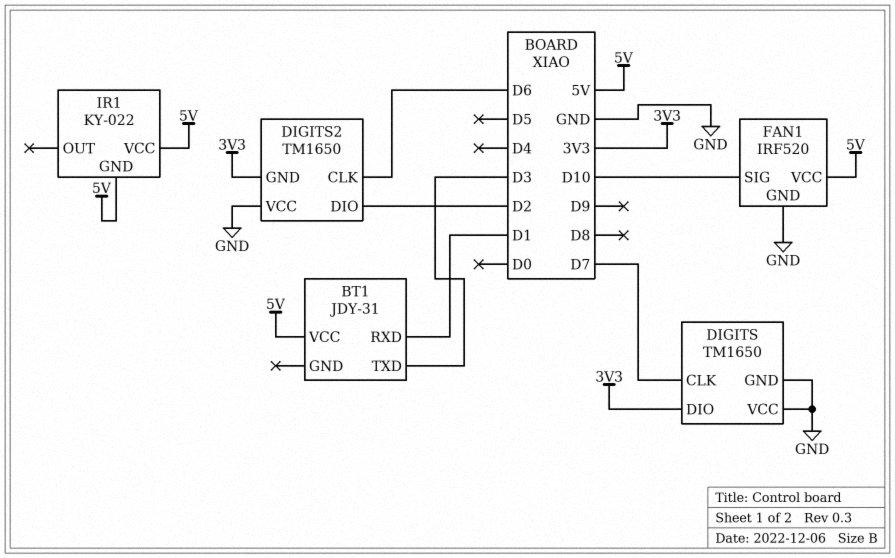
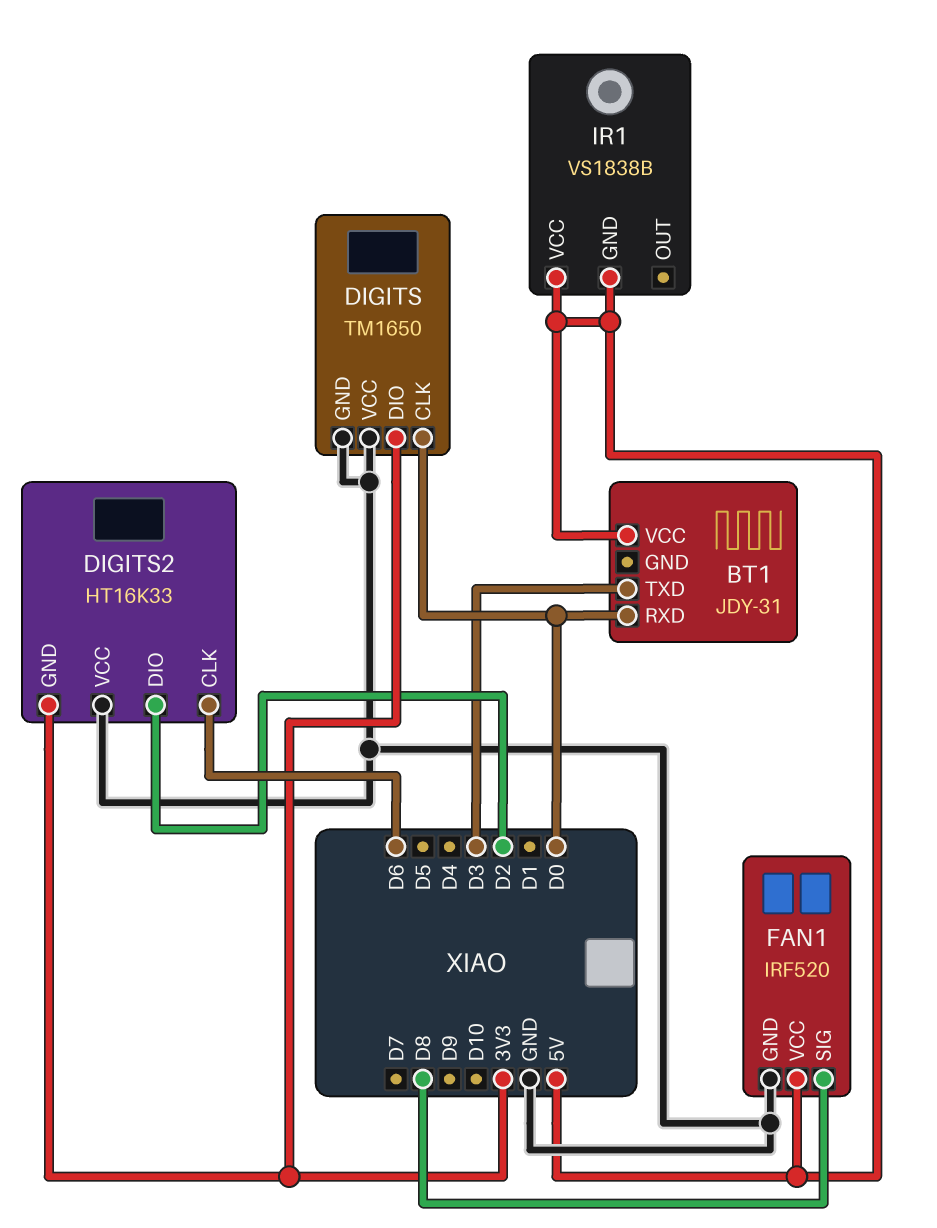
BT1 pin RXD: D1 -> D0
DIGITS pin CLK: D7 -> D0
DIGITS2: TM1650 -> HT16K33
FAN1 pin SIG: D10 -> D8
IR1: KY-022 -> VS1838B

